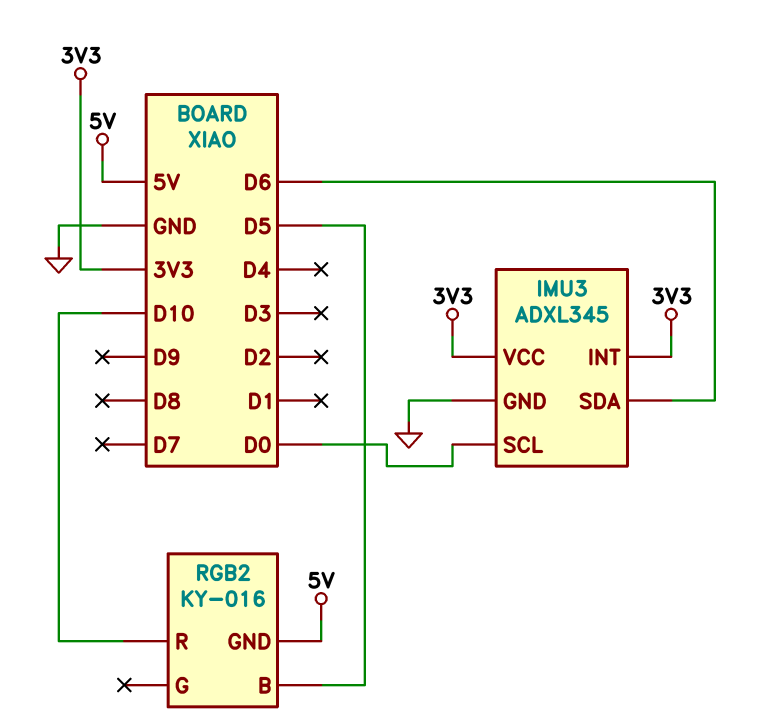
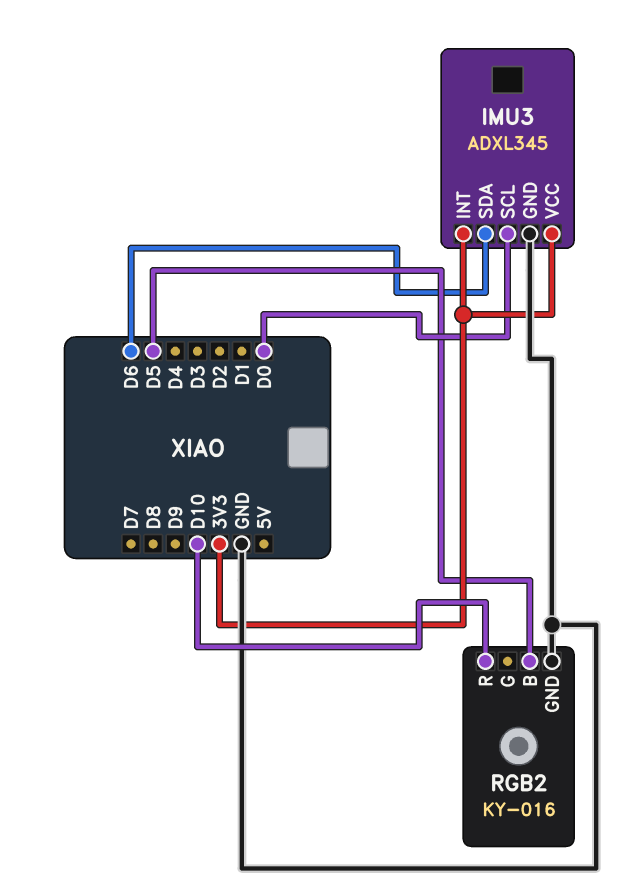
RGB2 pin GND: 5V -> GND

